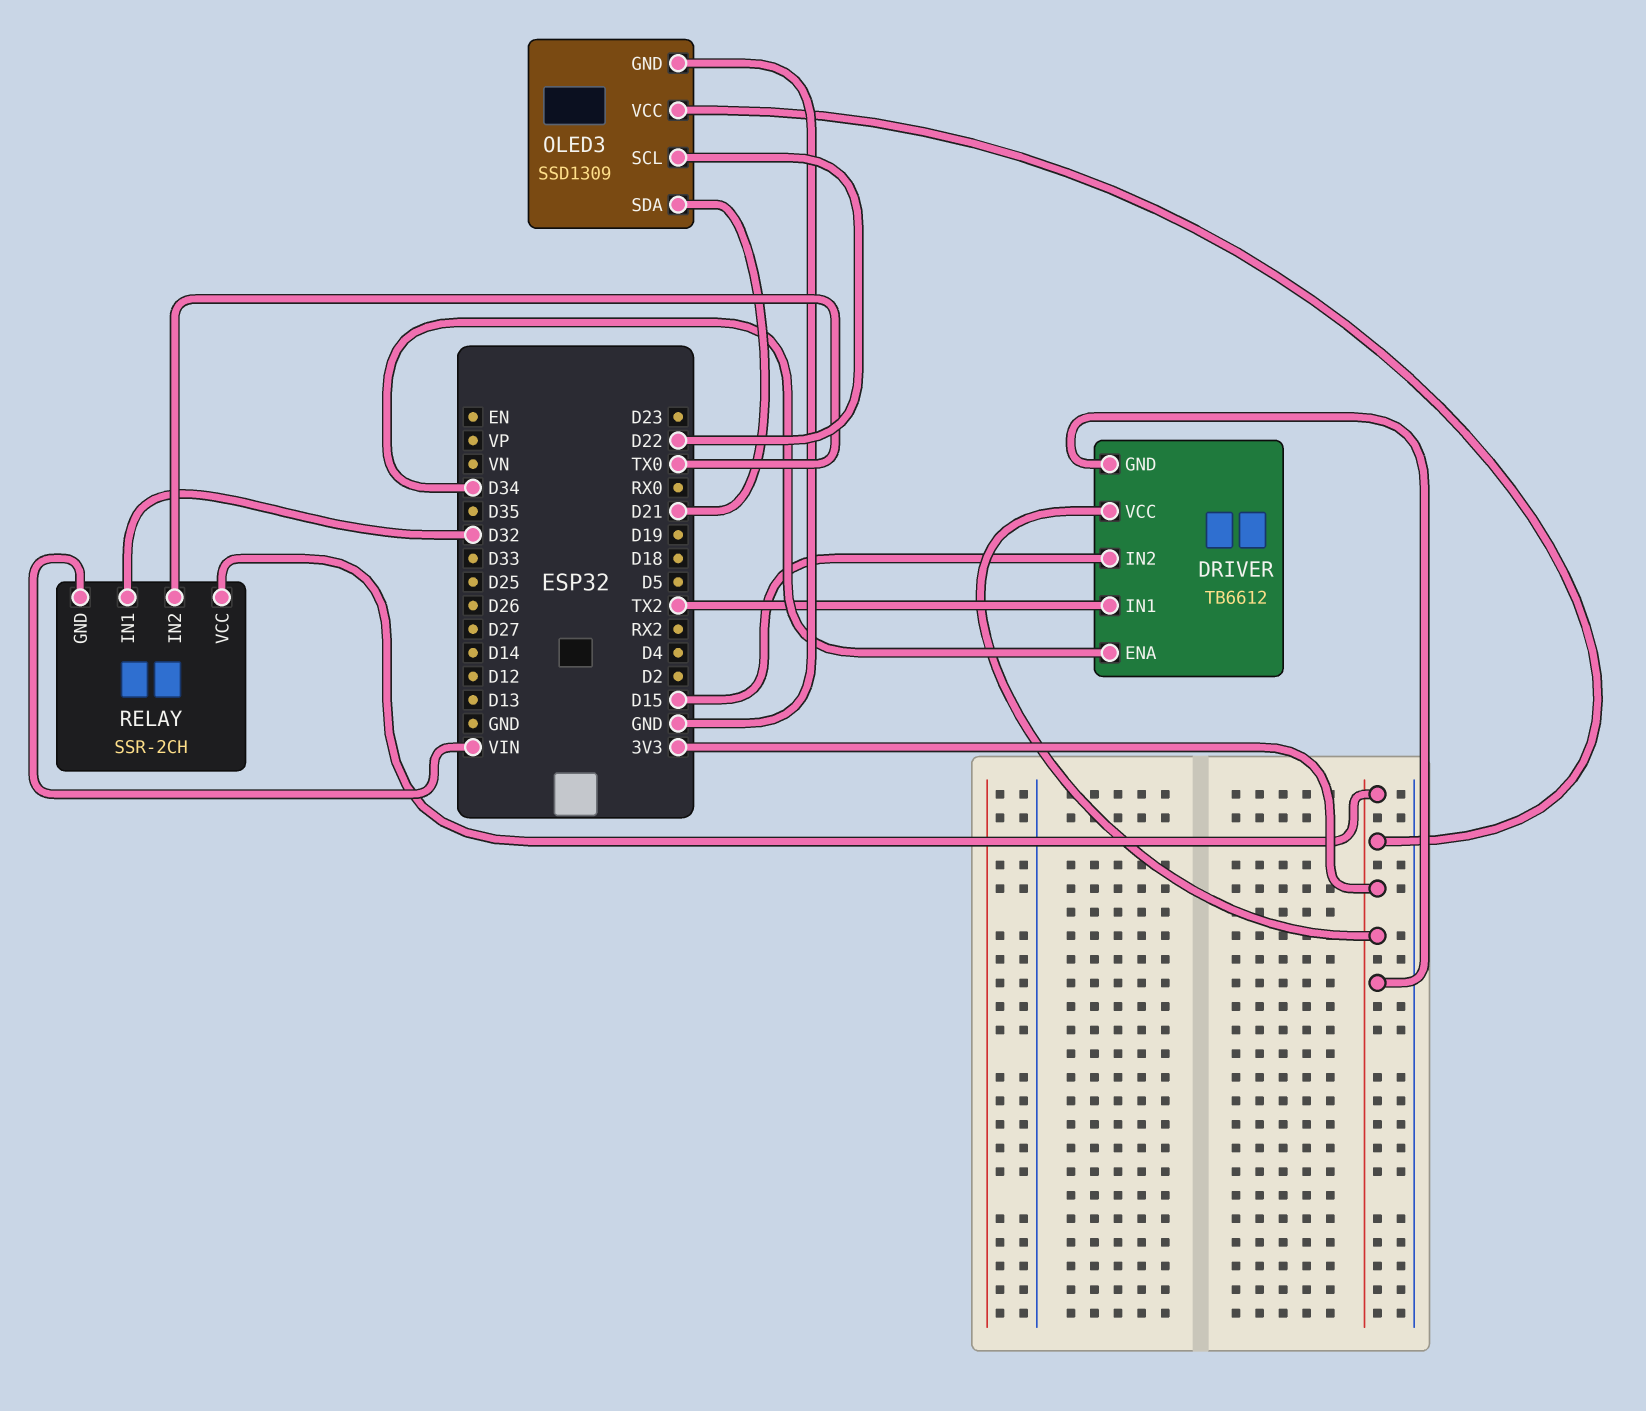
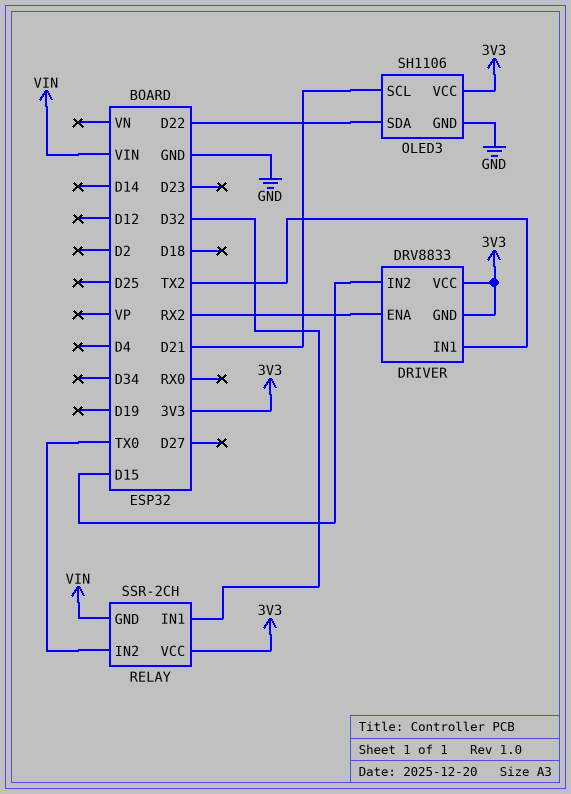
DRIVER: TB6612 -> DRV8833
DRIVER pin ENA: D34 -> RX2
OLED3: SSD1309 -> SH1106
OLED3 pin SCL: D22 -> D21
OLED3 pin SDA: D21 -> D22

